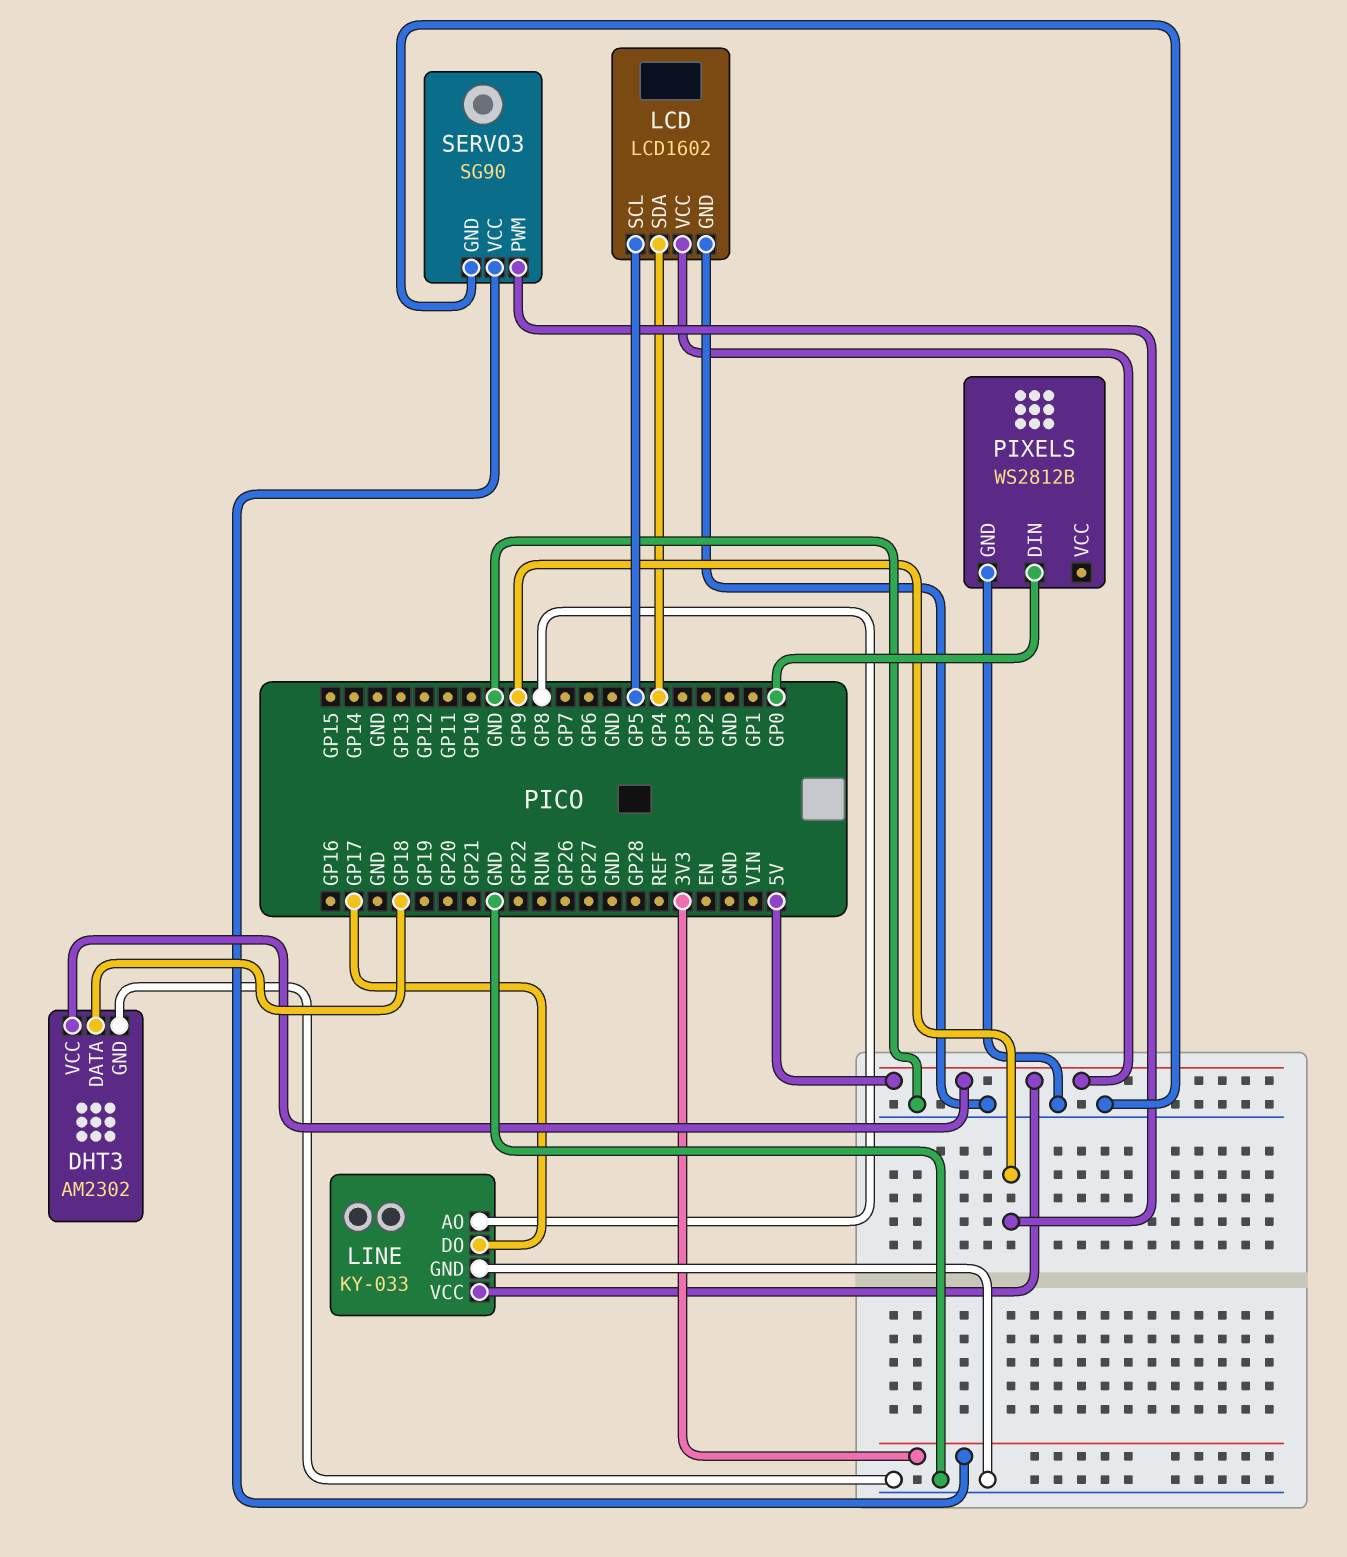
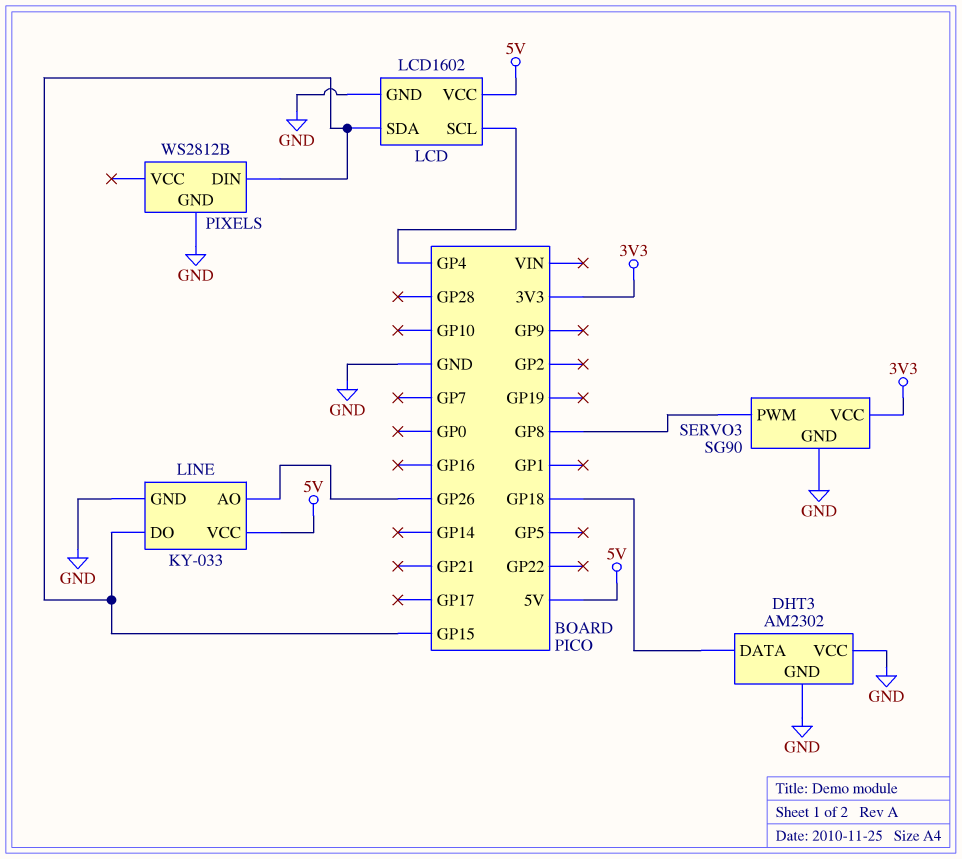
DHT3 pin VCC: 5V -> GND
LCD pin SCL: GP5 -> GP4
LCD pin SDA: GP4 -> GP15
LINE pin AO: GP8 -> GP26
LINE pin DO: GP17 -> GP15
PIXELS pin DIN: GP0 -> GP15
SERVO3 pin PWM: GP9 -> GP8

